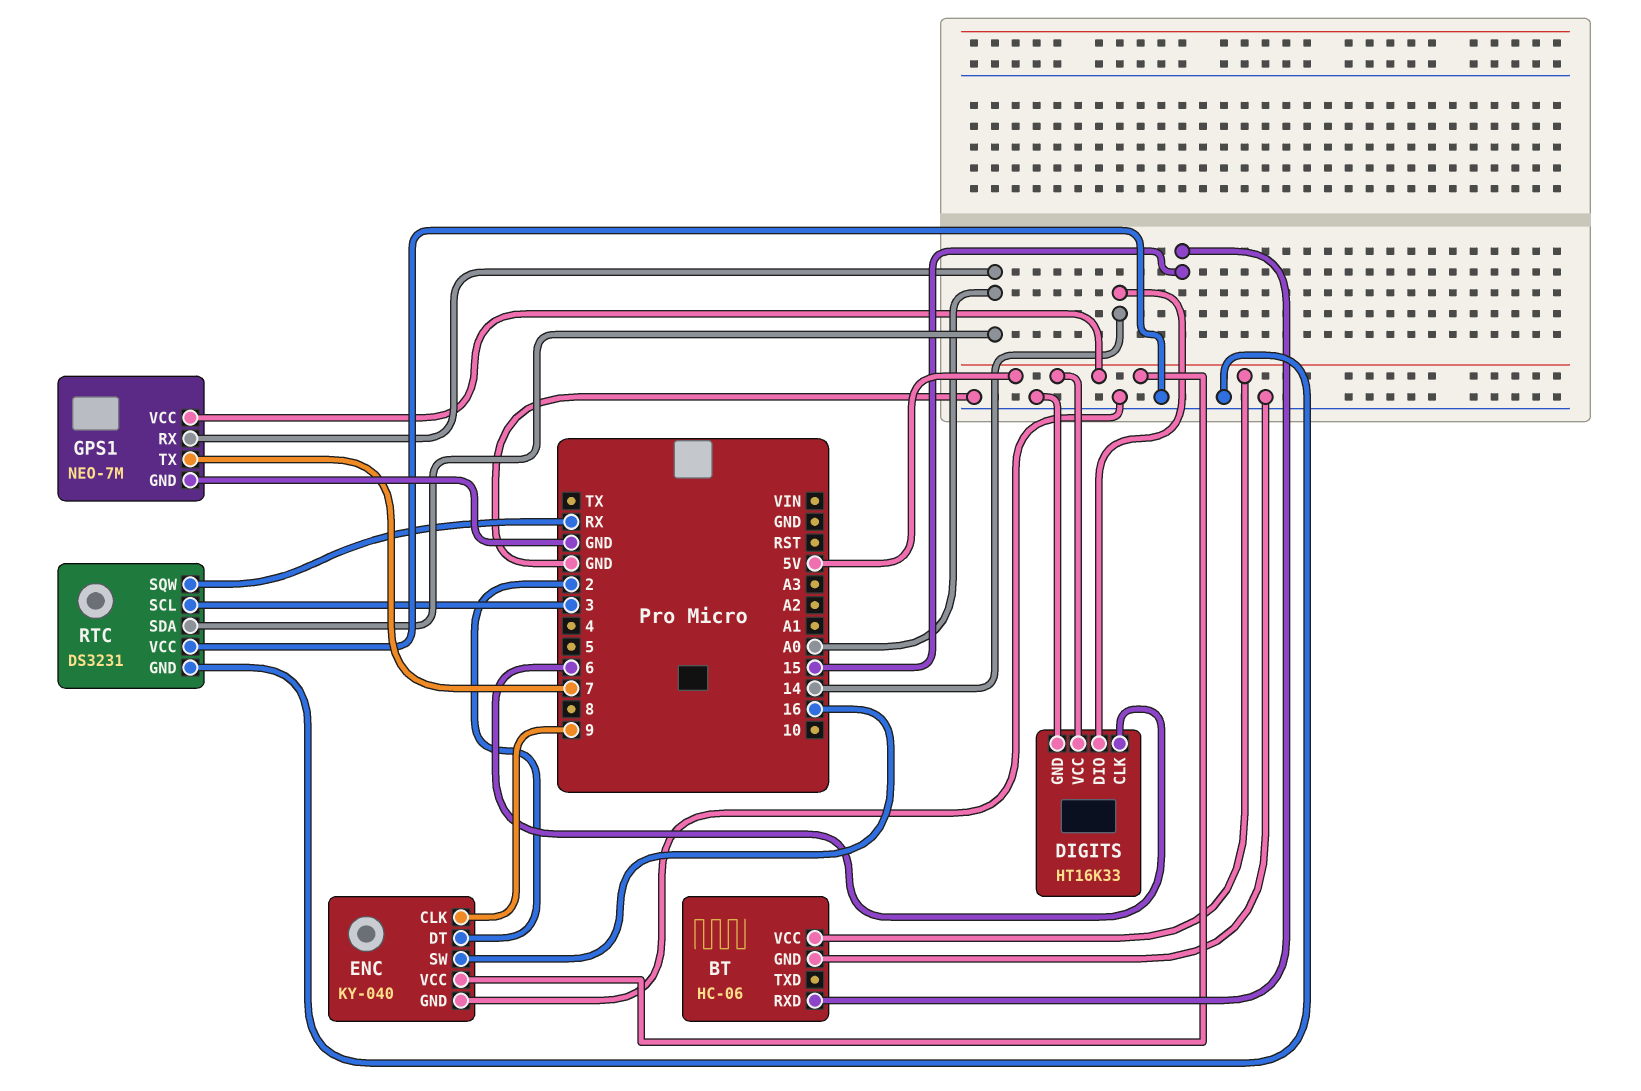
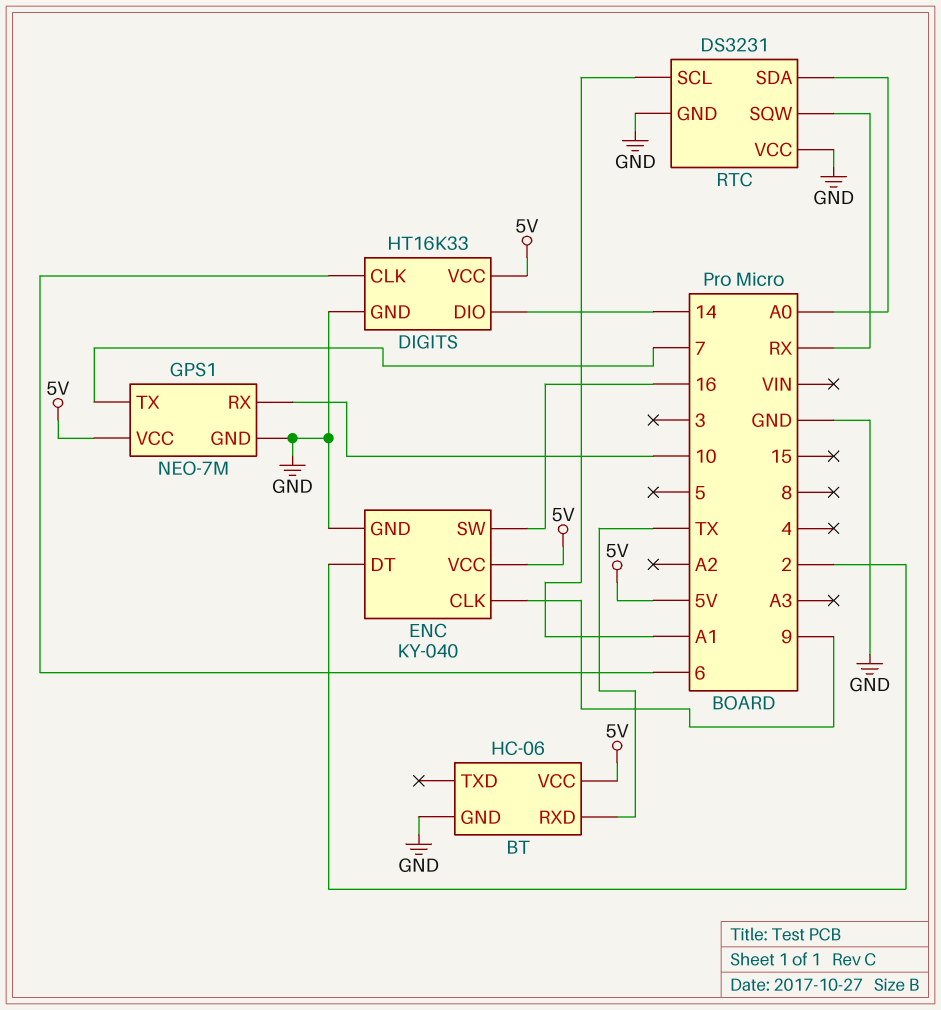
BT pin RXD: 15 -> TX
GPS1 pin RX: A0 -> 10
RTC pin SCL: 3 -> A1

